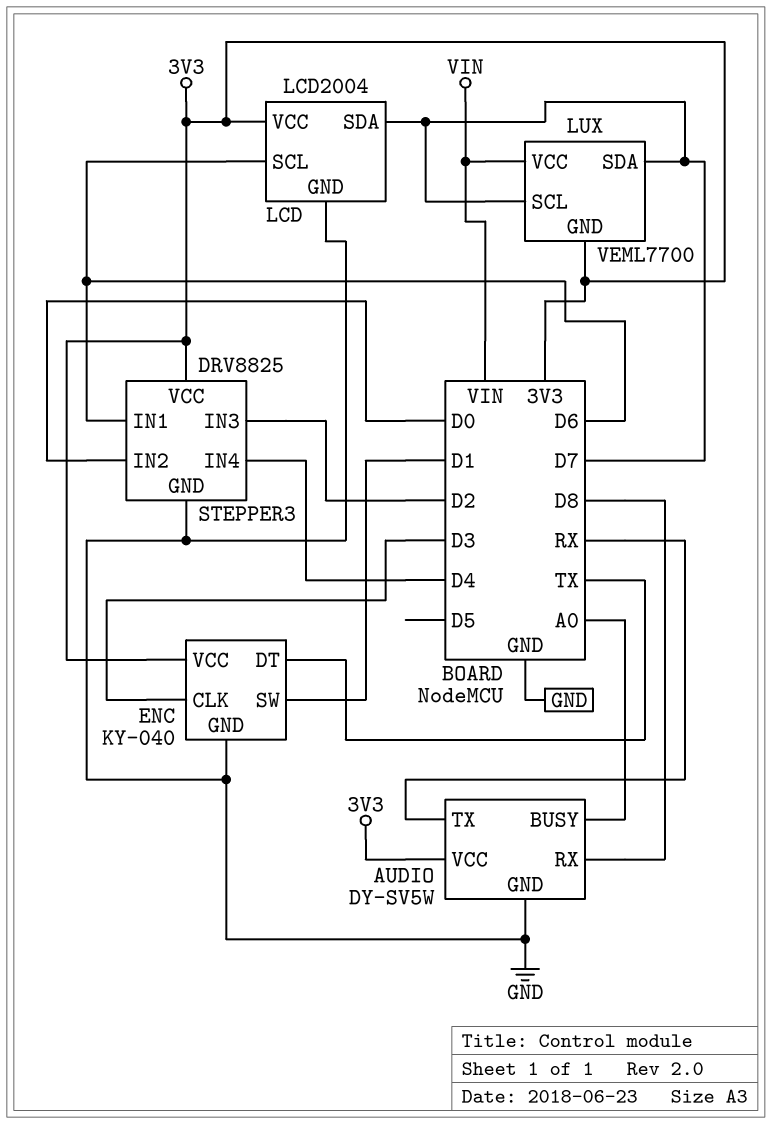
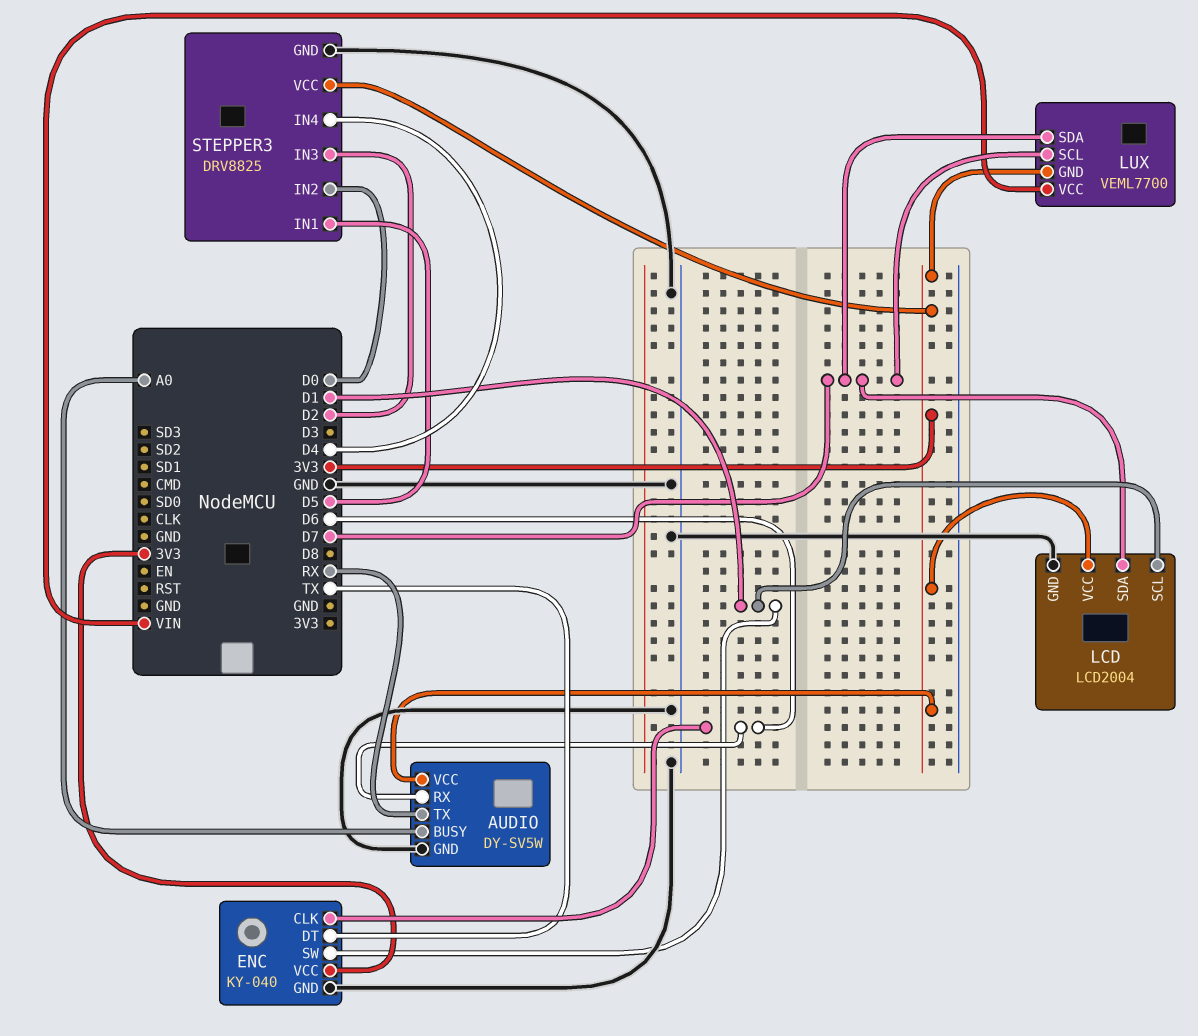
AUDIO pin RX: D8 -> D6
ENC pin CLK: D3 -> D6
LCD pin SCL: D6 -> D1
STEPPER3 pin IN1: D6 -> D5

